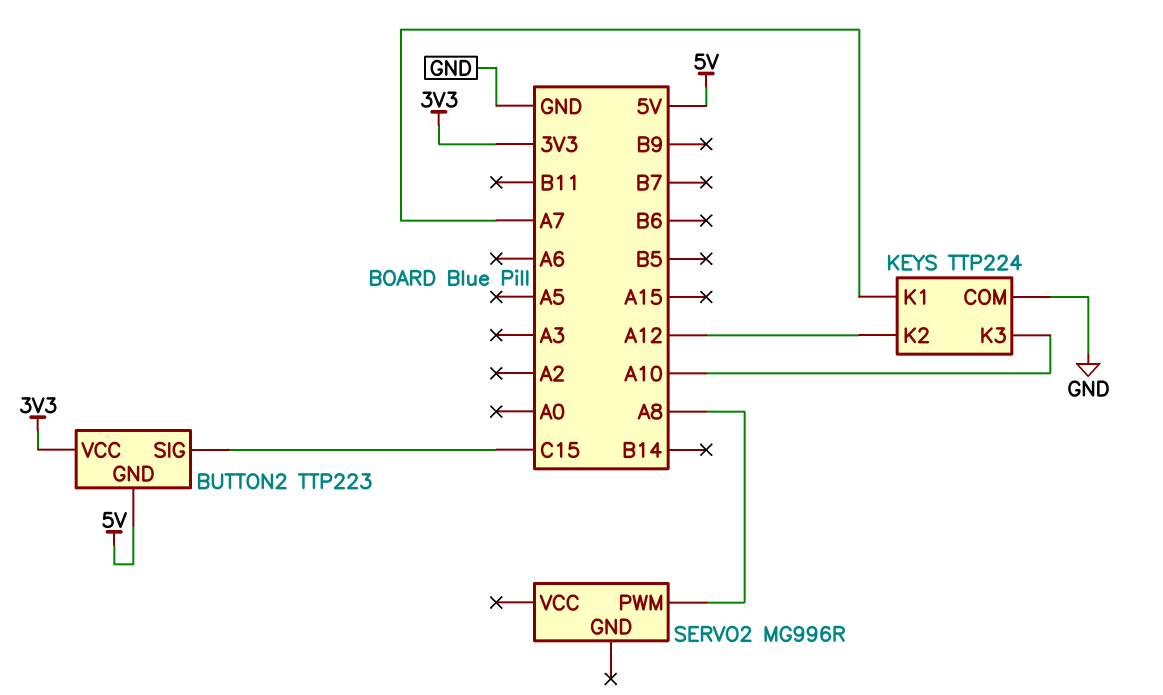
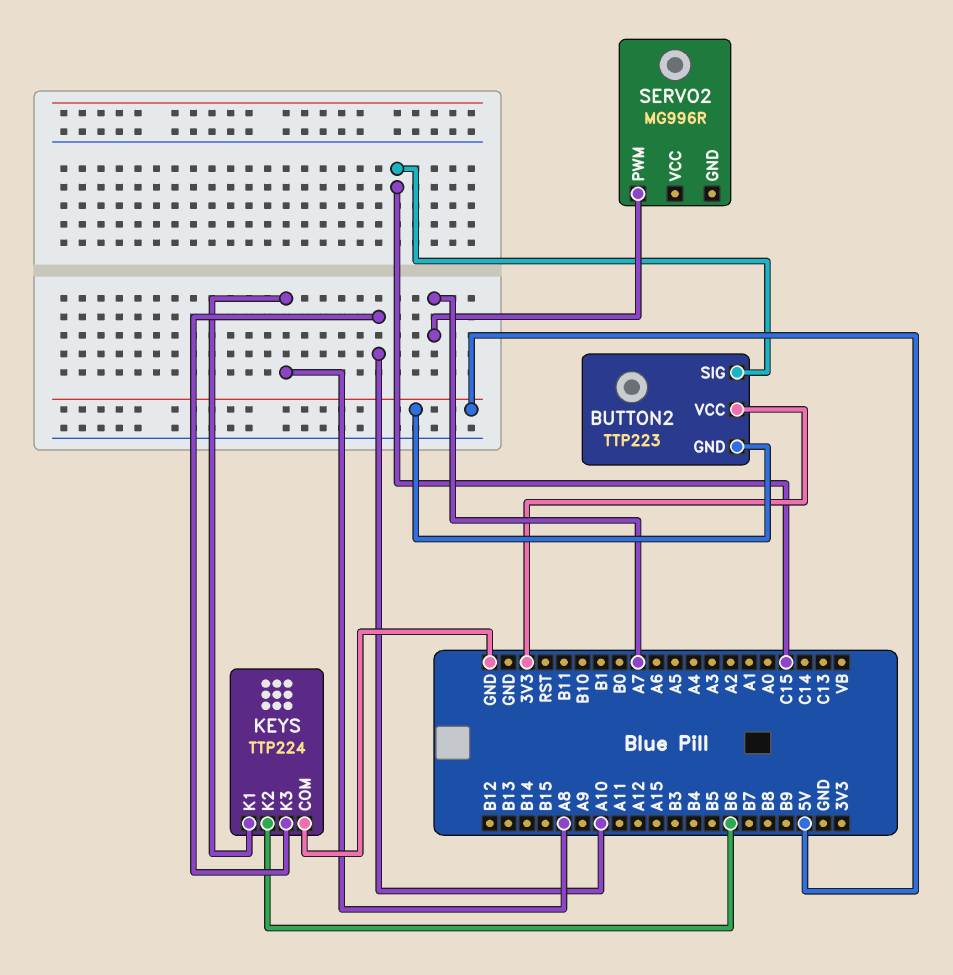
KEYS pin K1: A7 -> A8
KEYS pin K2: A12 -> B6
SERVO2 pin PWM: A8 -> A7

